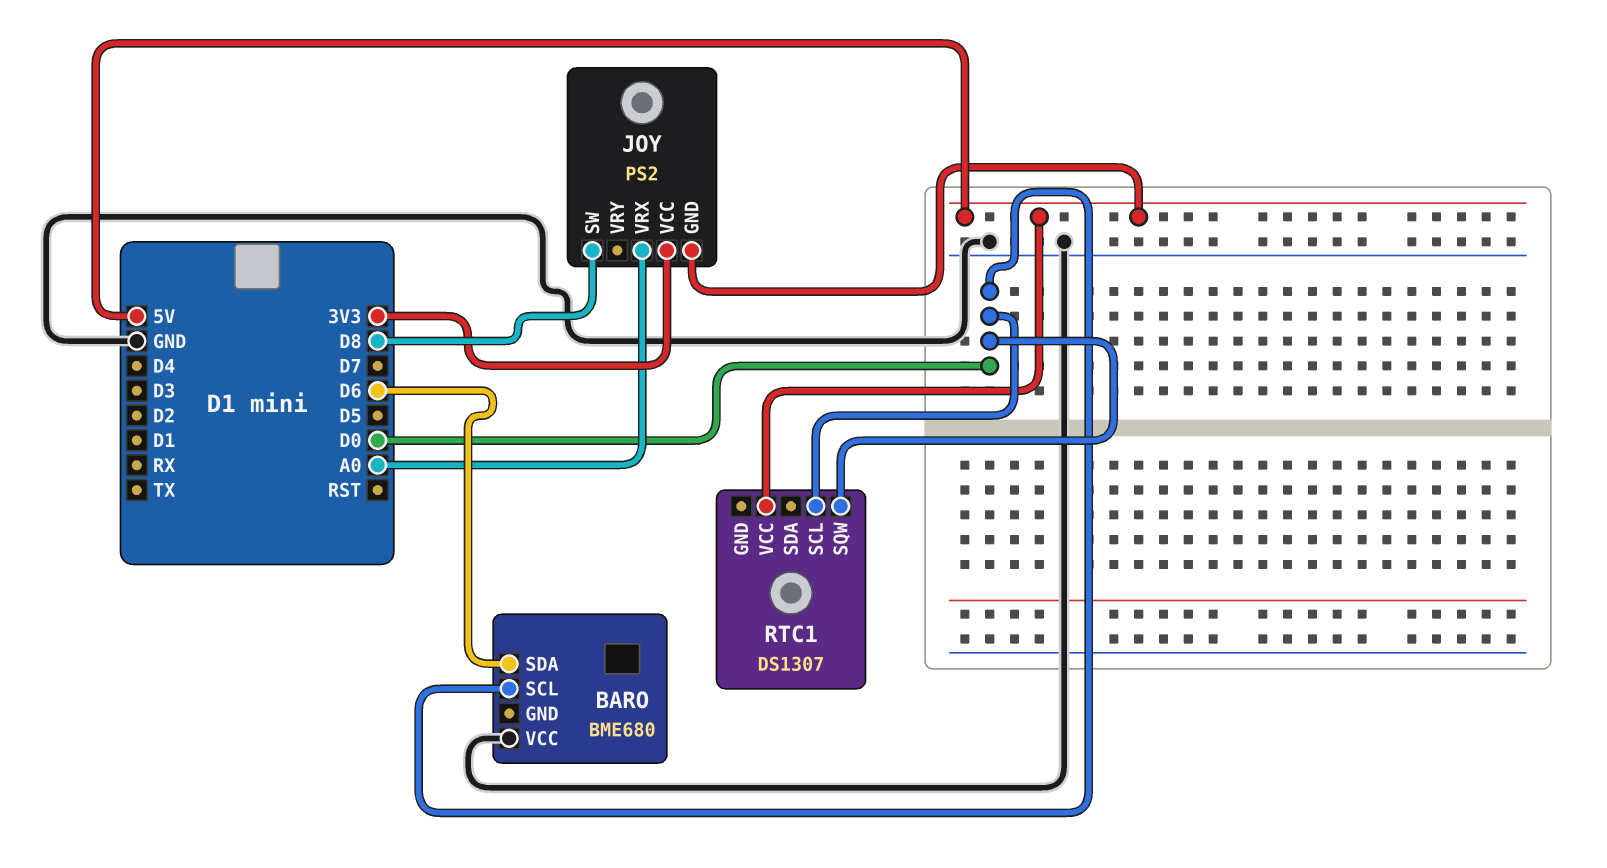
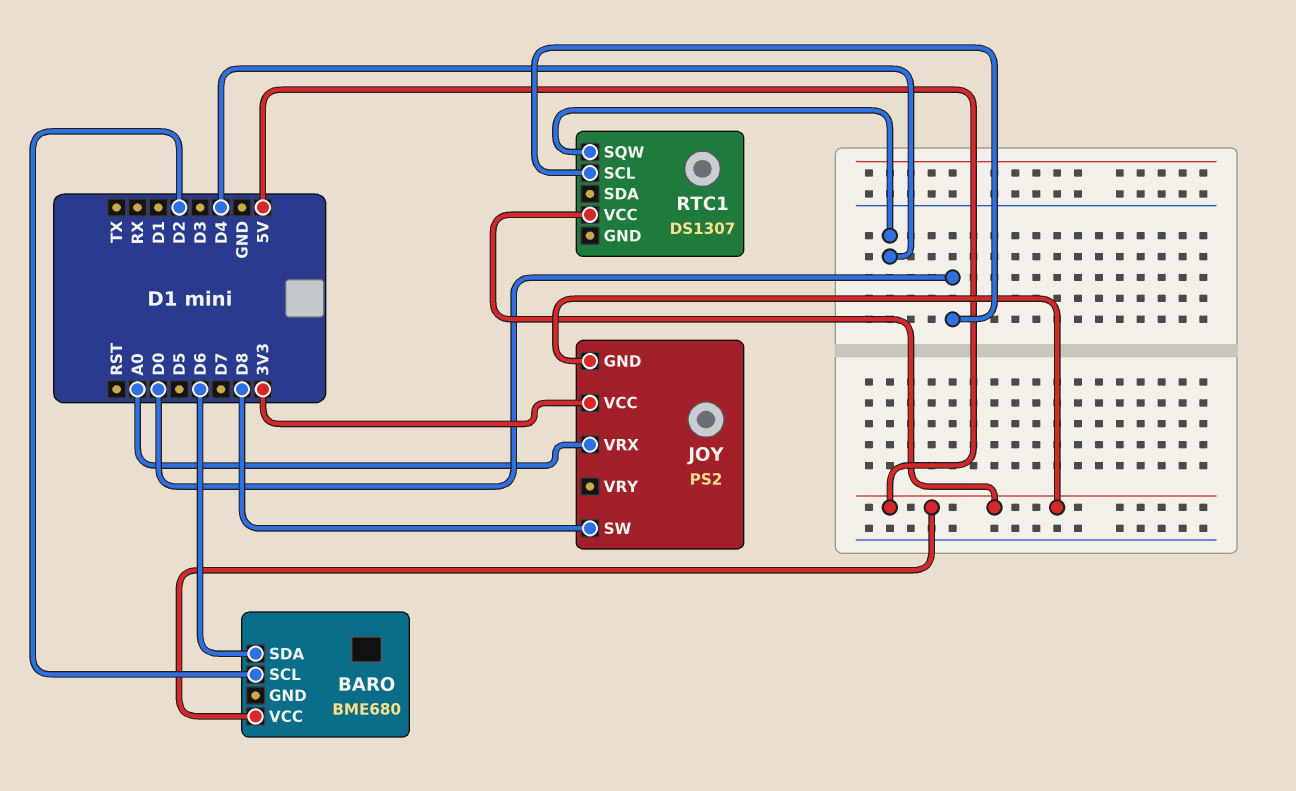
BARO pin SCL: D0 -> D2
BARO pin VCC: GND -> 5V
RTC1 pin SQW: D0 -> D4

